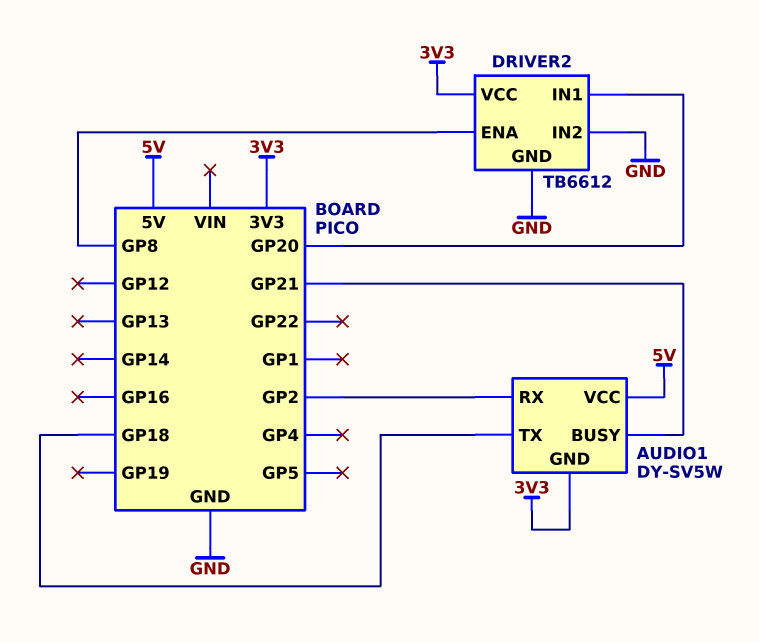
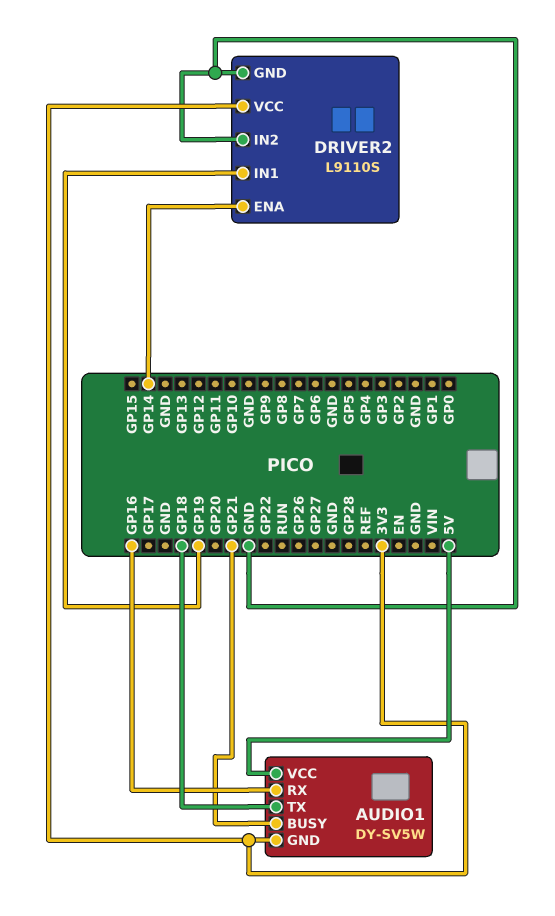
AUDIO1 pin RX: GP2 -> GP16
DRIVER2: TB6612 -> L9110S
DRIVER2 pin ENA: GP8 -> GP14
DRIVER2 pin IN1: GP20 -> GP19

